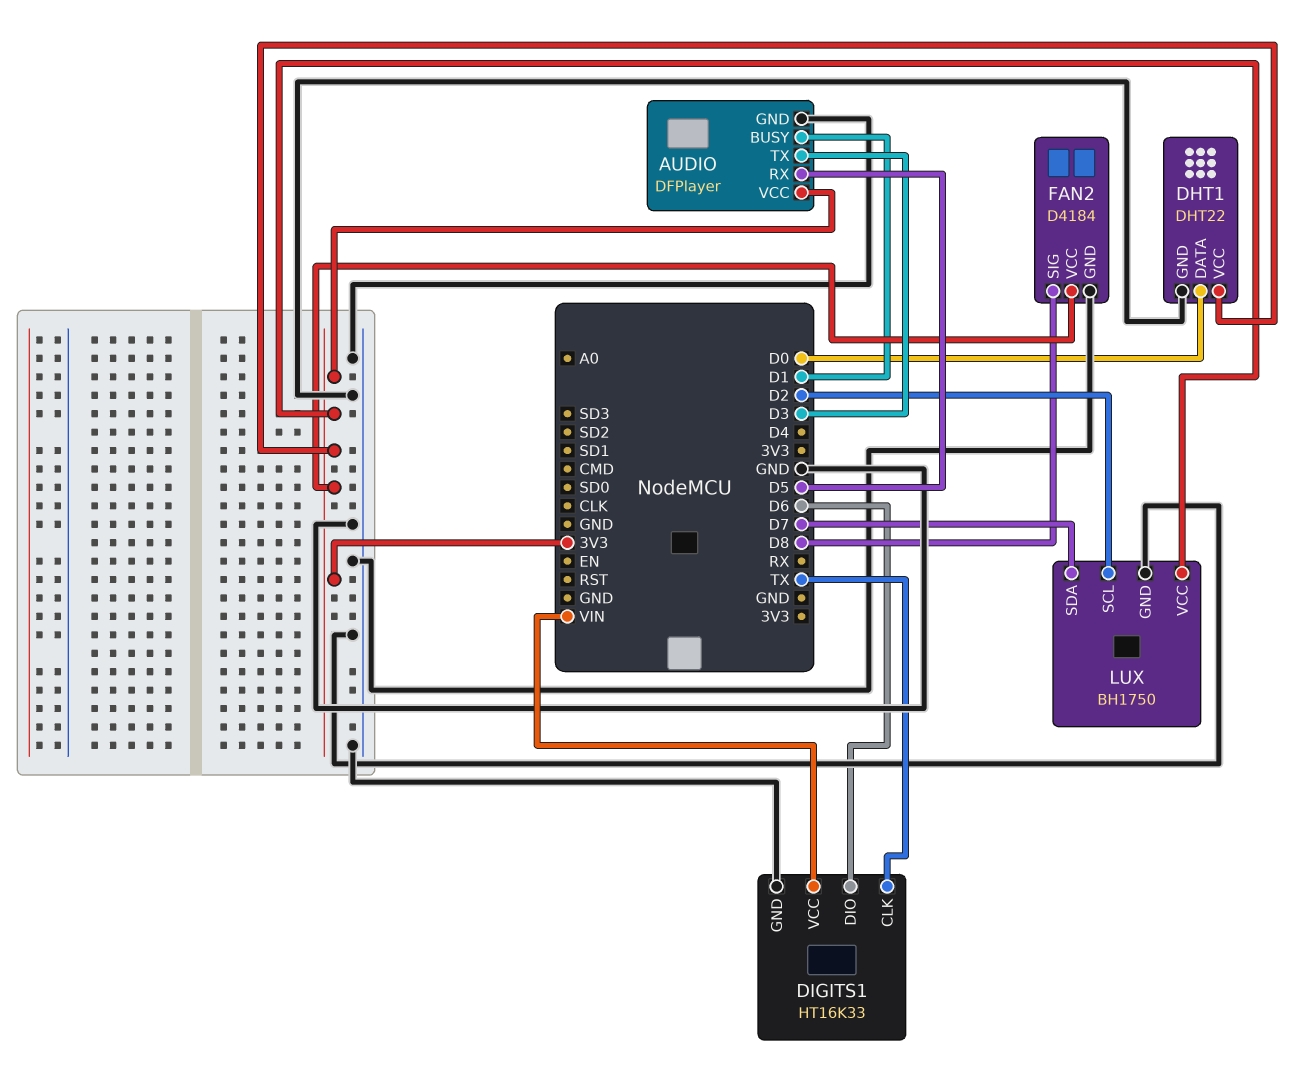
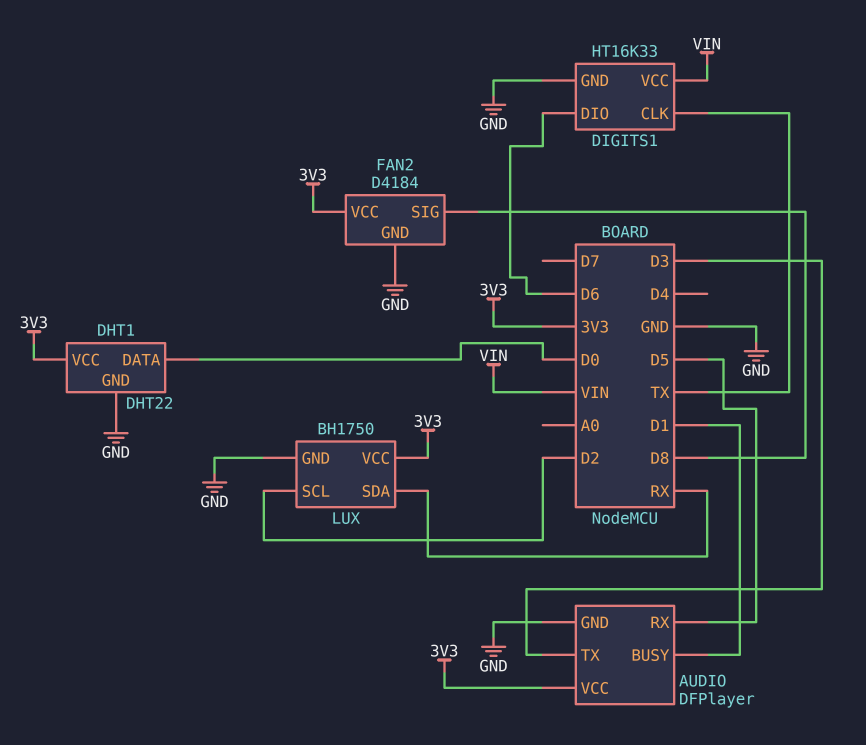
LUX pin SDA: D7 -> RX

